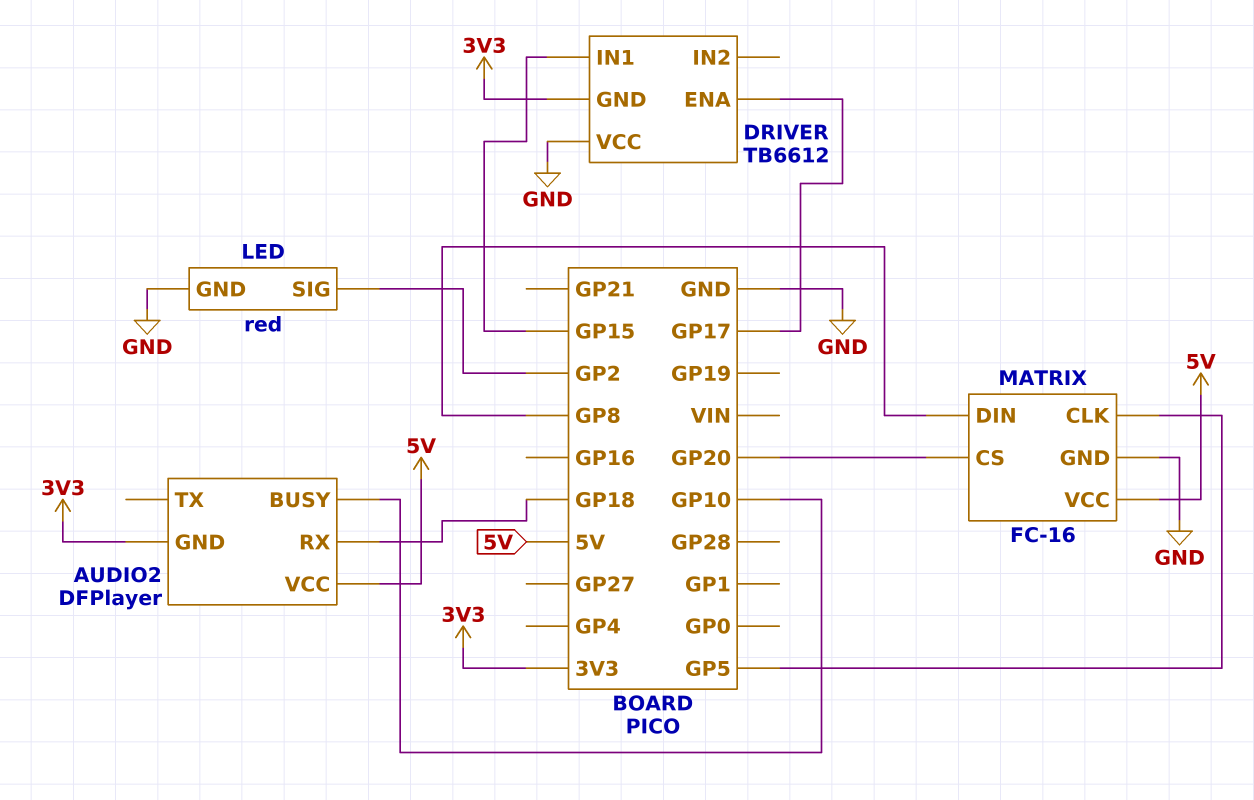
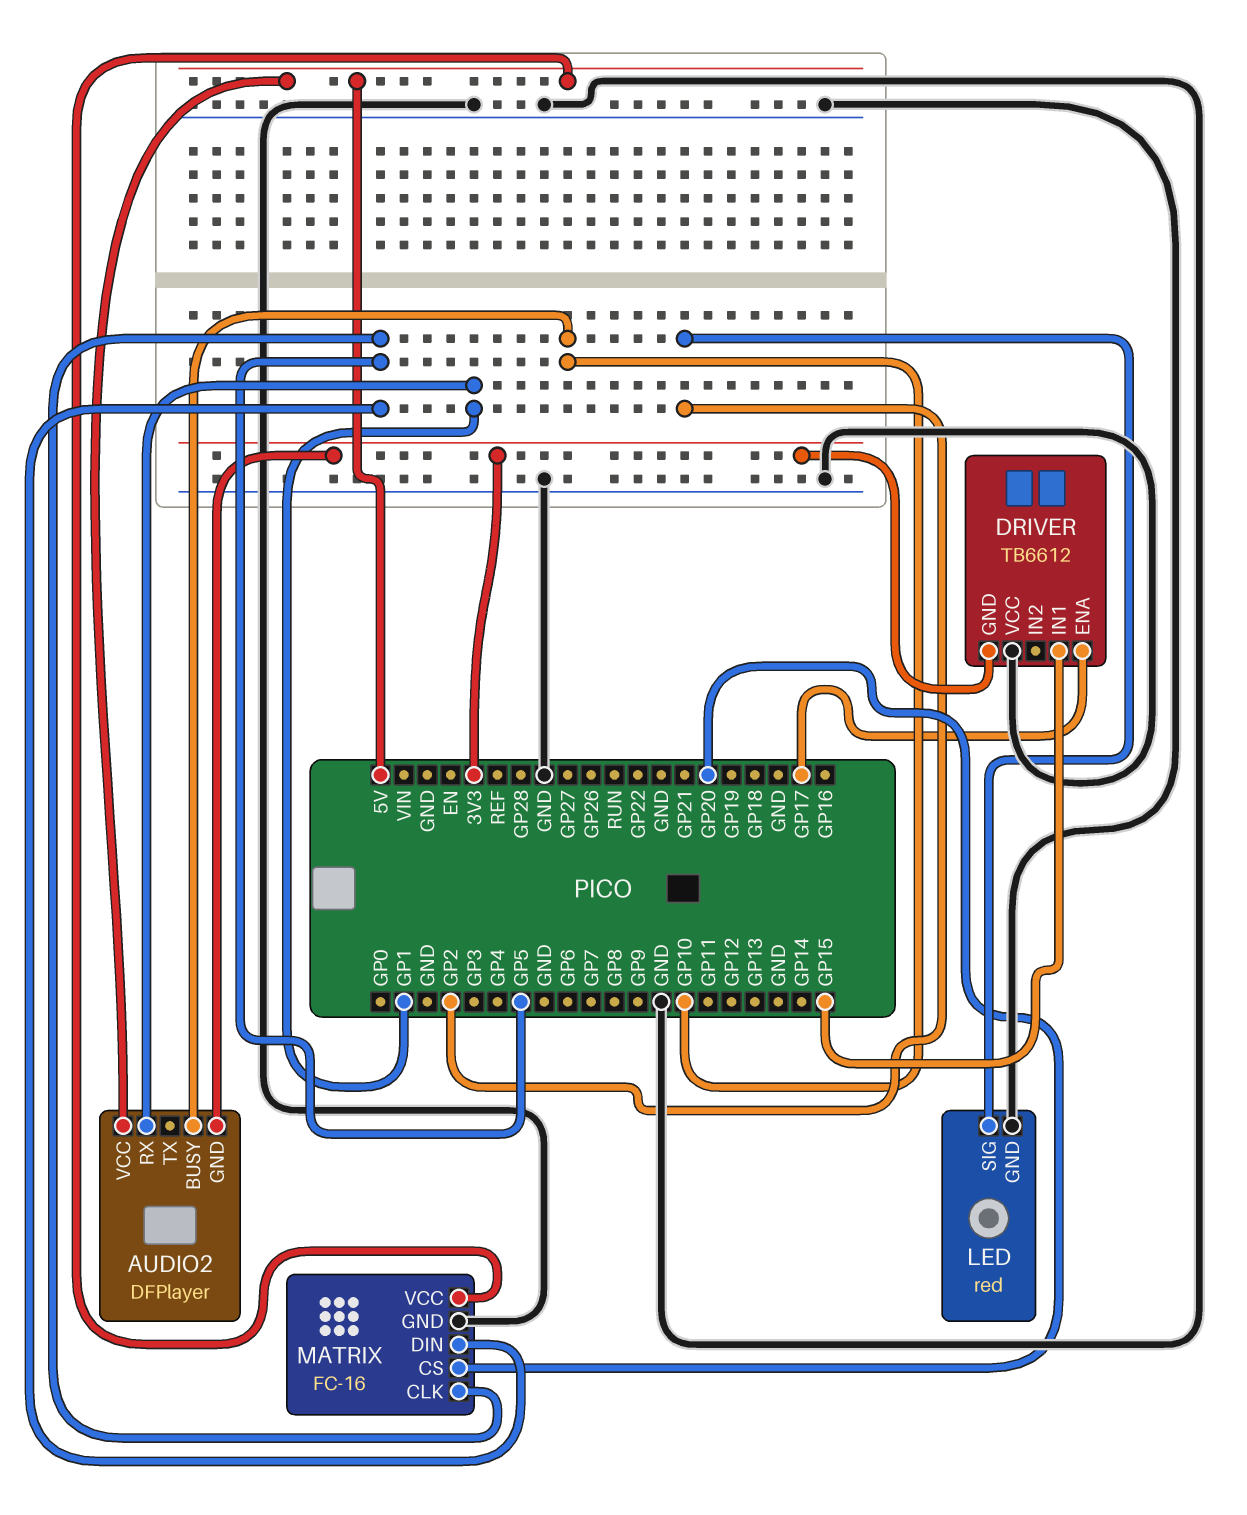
AUDIO2 pin RX: GP18 -> GP1
MATRIX pin DIN: GP8 -> GP5

